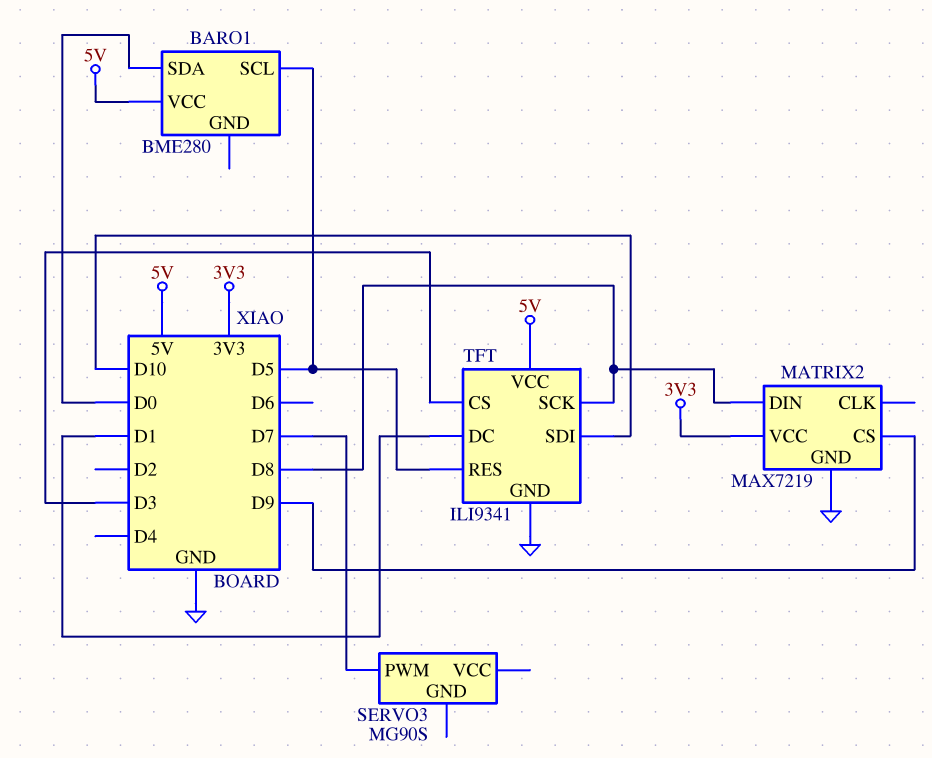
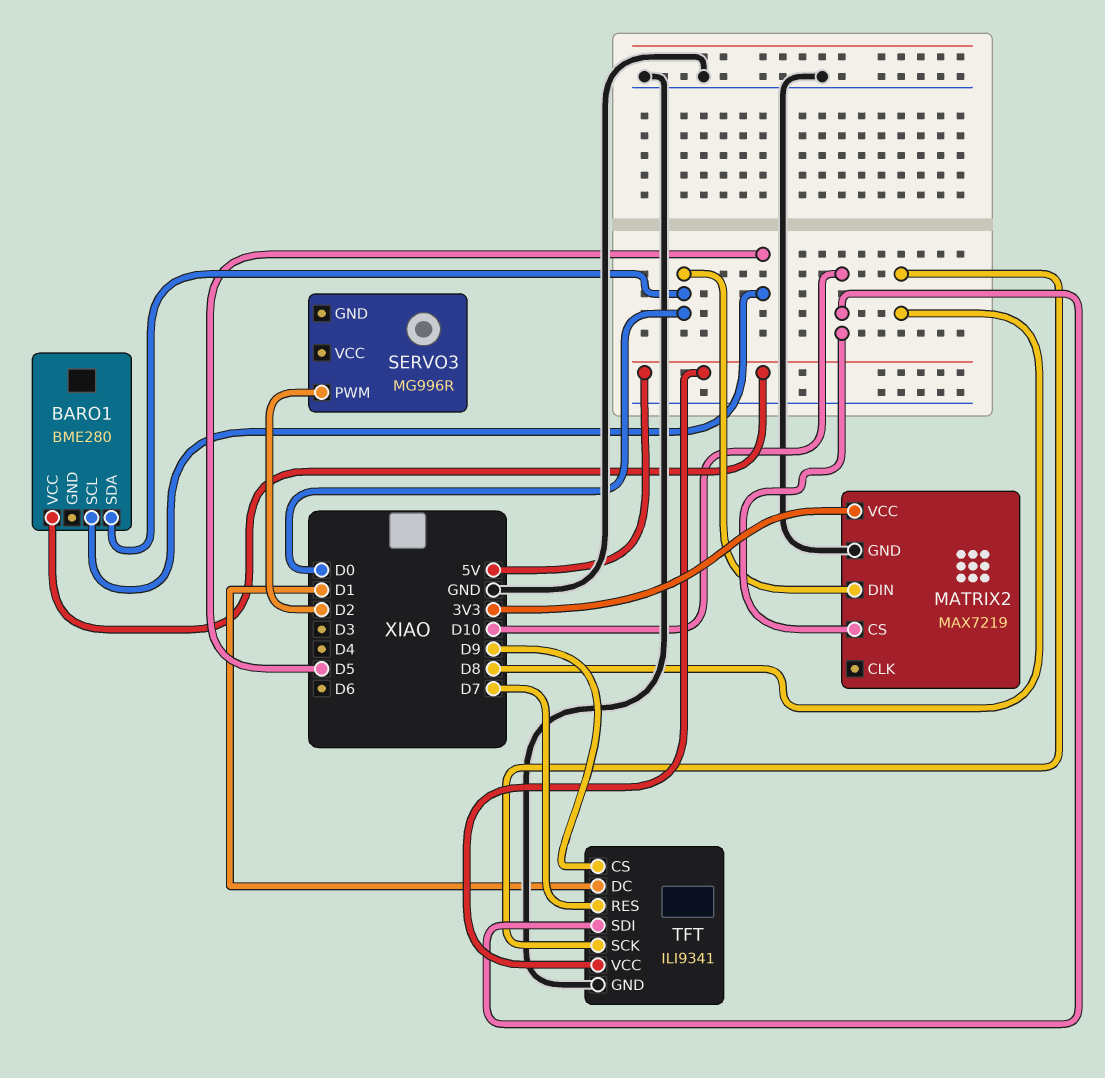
MATRIX2 pin CS: D9 -> D10
MATRIX2 pin DIN: D8 -> D0
SERVO3: MG90S -> MG996R
SERVO3 pin PWM: D7 -> D2
TFT pin CS: D3 -> D9
TFT pin RES: D5 -> D7

